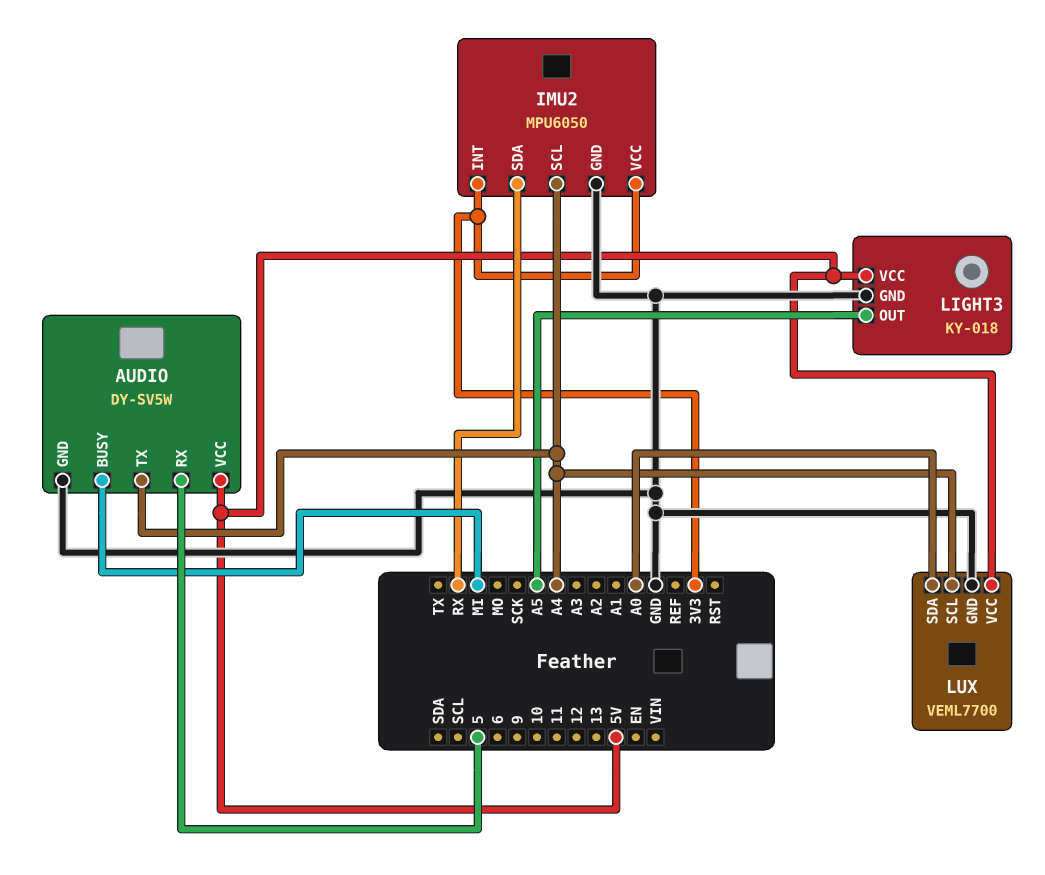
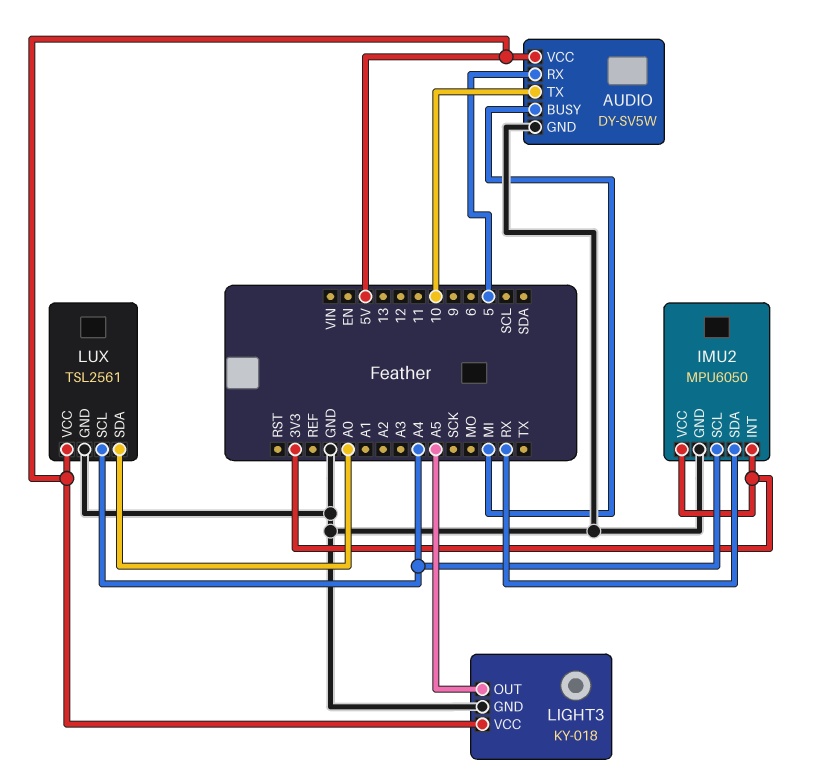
AUDIO pin TX: A4 -> 10
LUX: VEML7700 -> TSL2561

